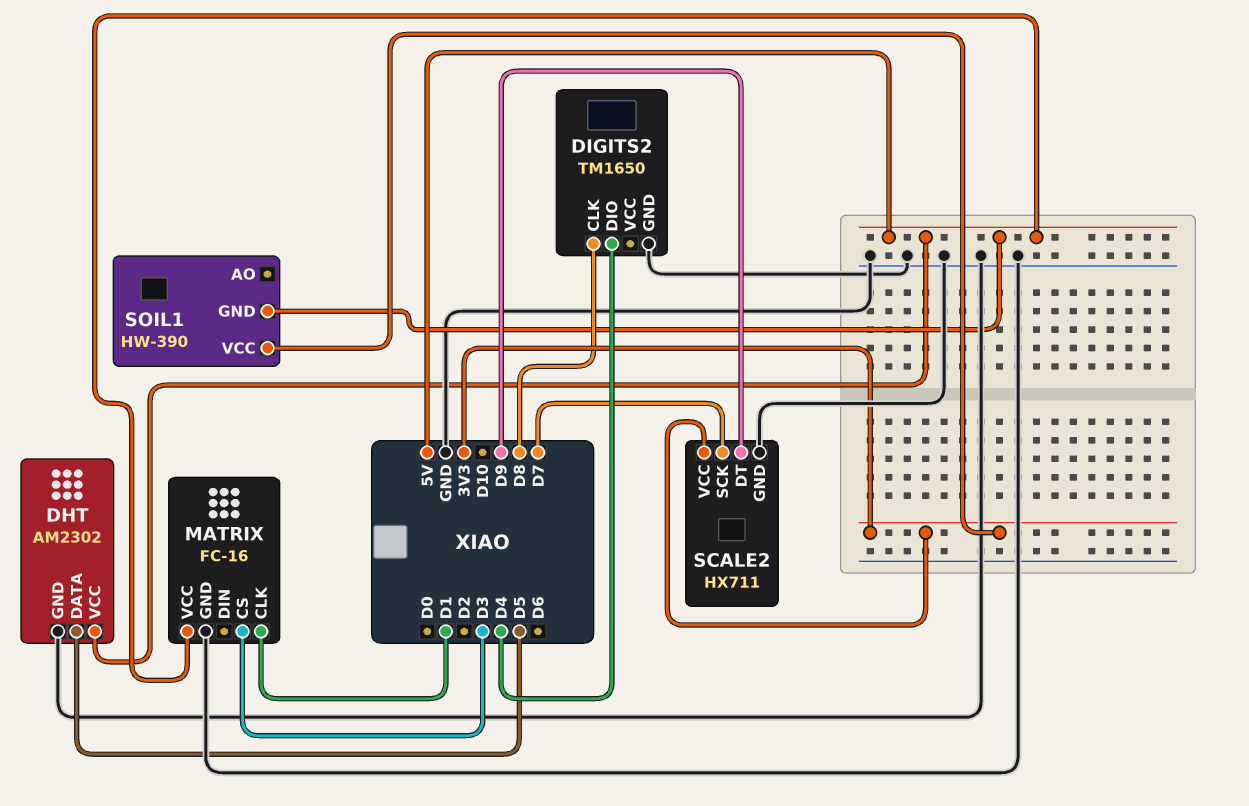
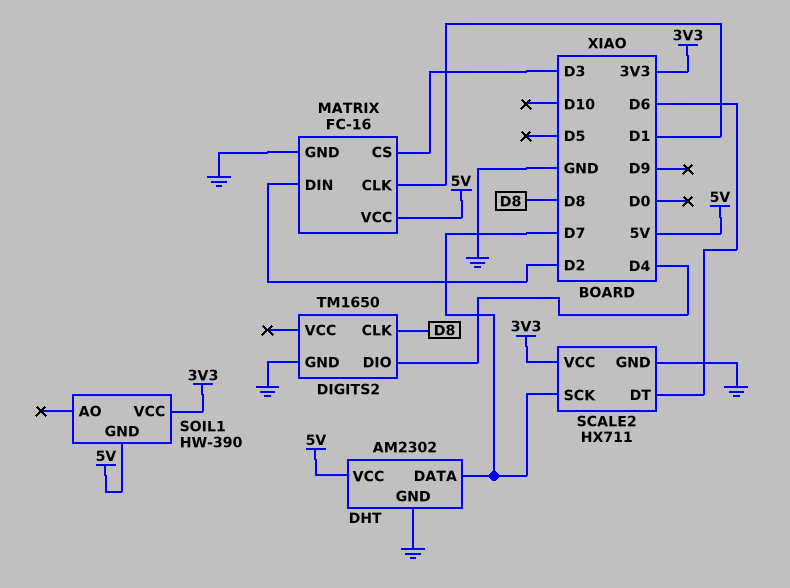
DHT pin DATA: D5 -> D7
MATRIX pin DIN: none -> D2
SCALE2 pin DT: D9 -> D6

